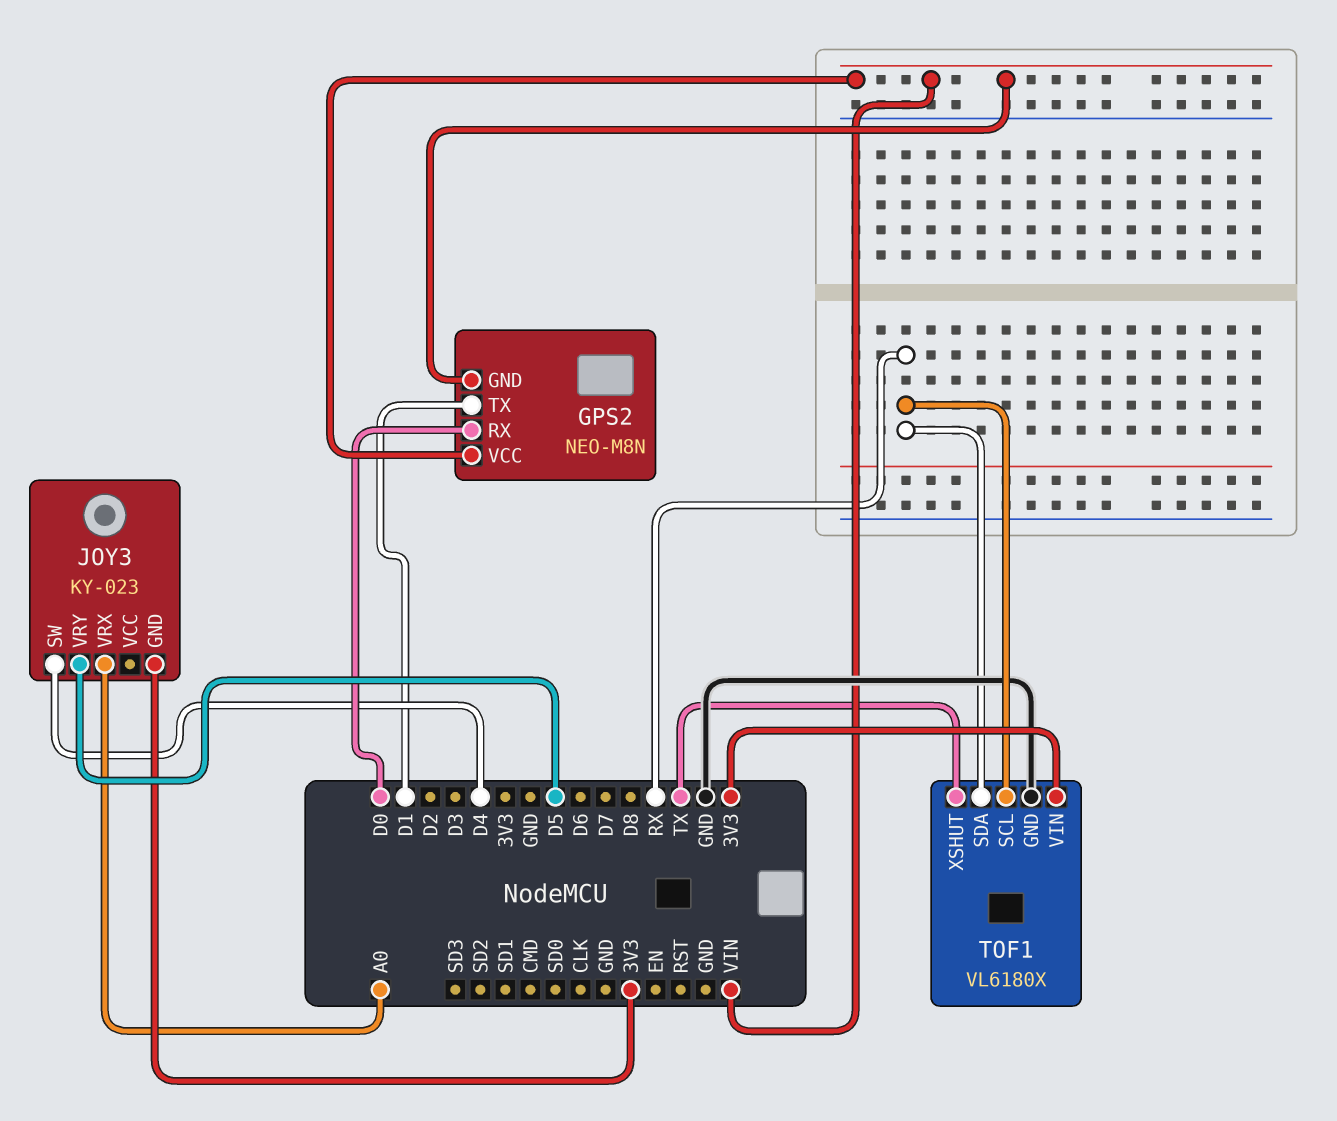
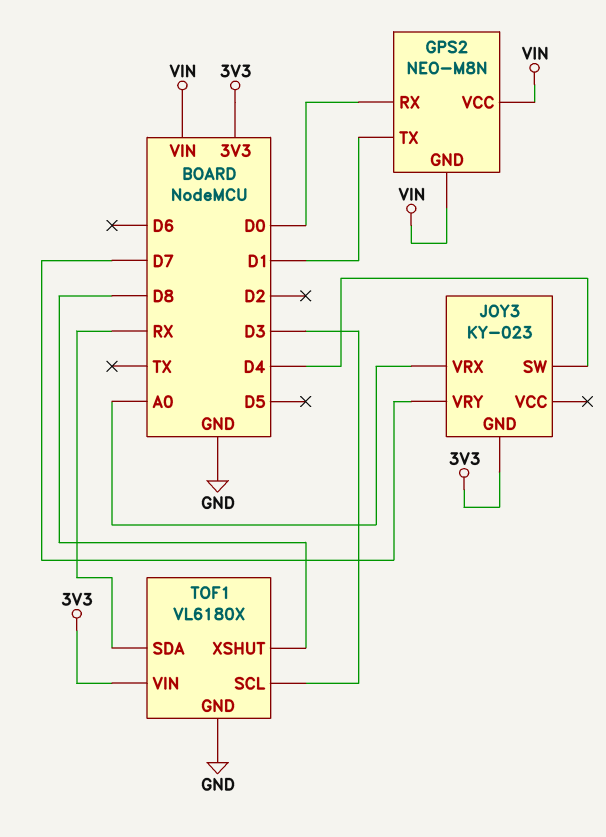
JOY3 pin VRY: D5 -> D7
TOF1 pin SCL: RX -> D3
TOF1 pin XSHUT: TX -> D8

